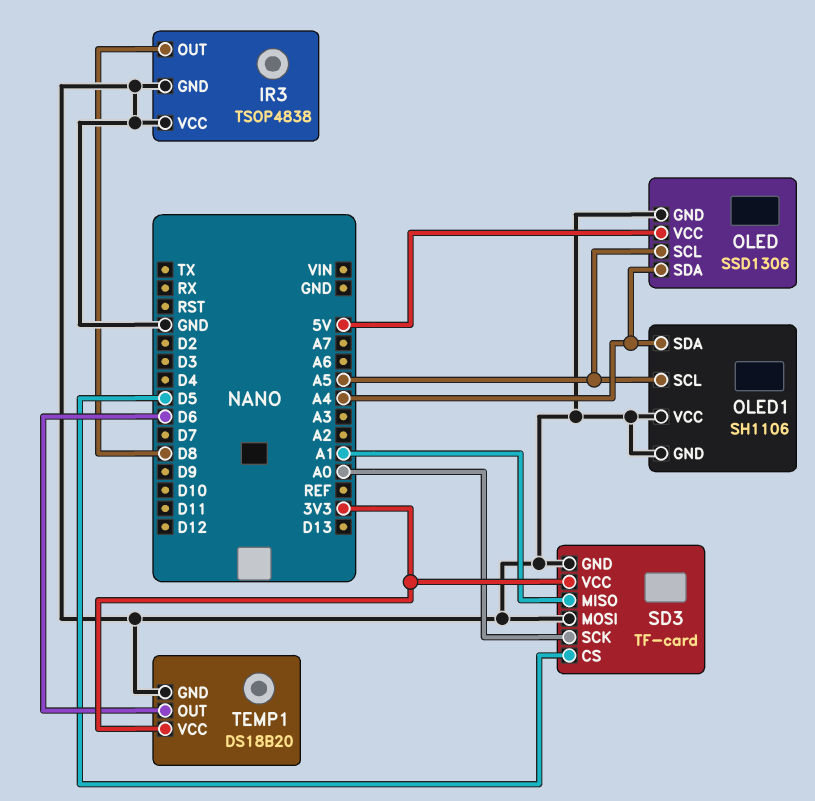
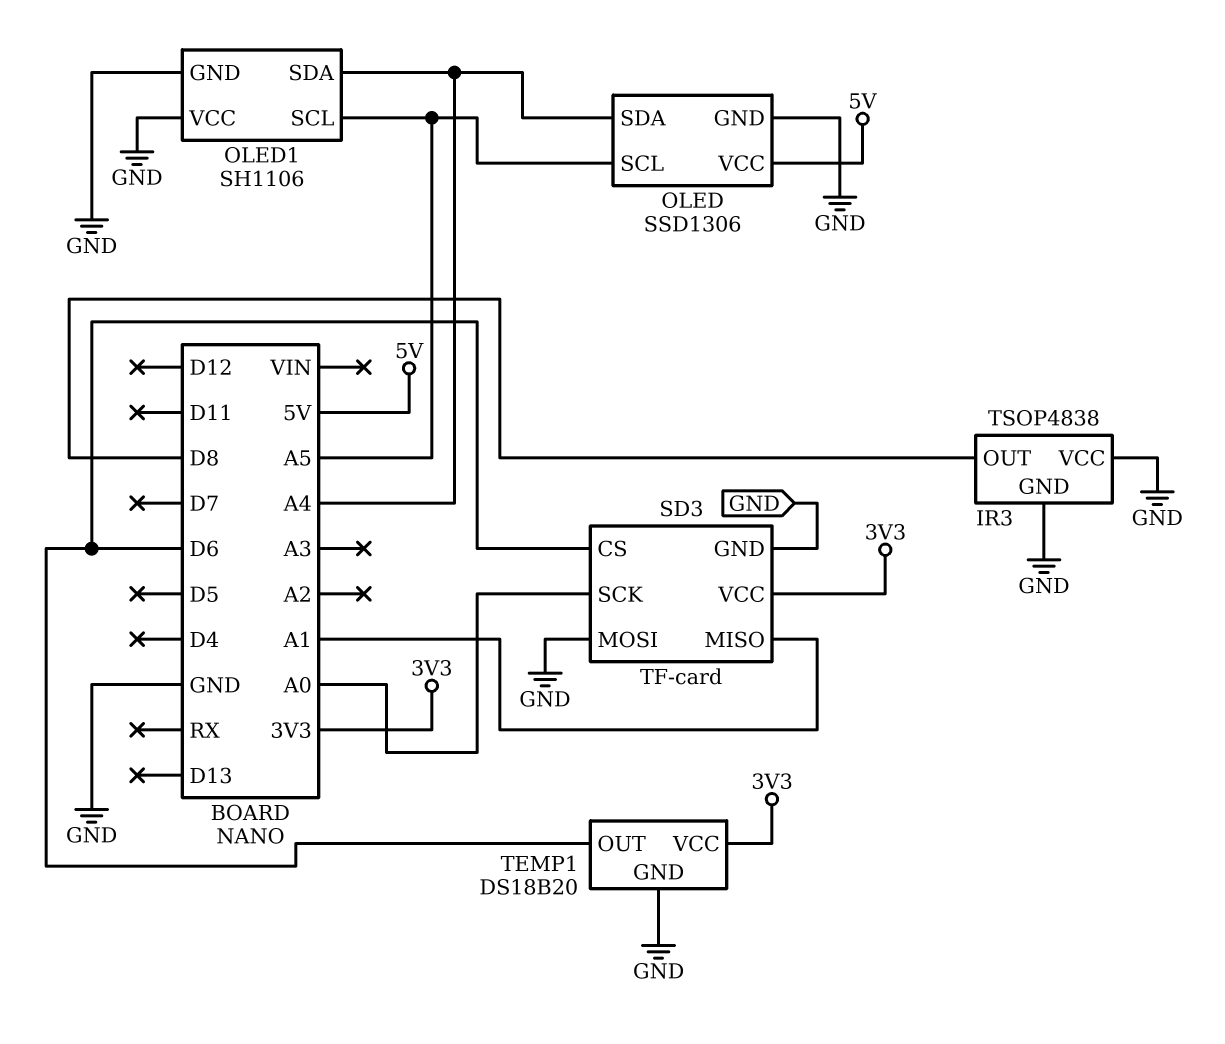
SD3 pin CS: D5 -> D6

